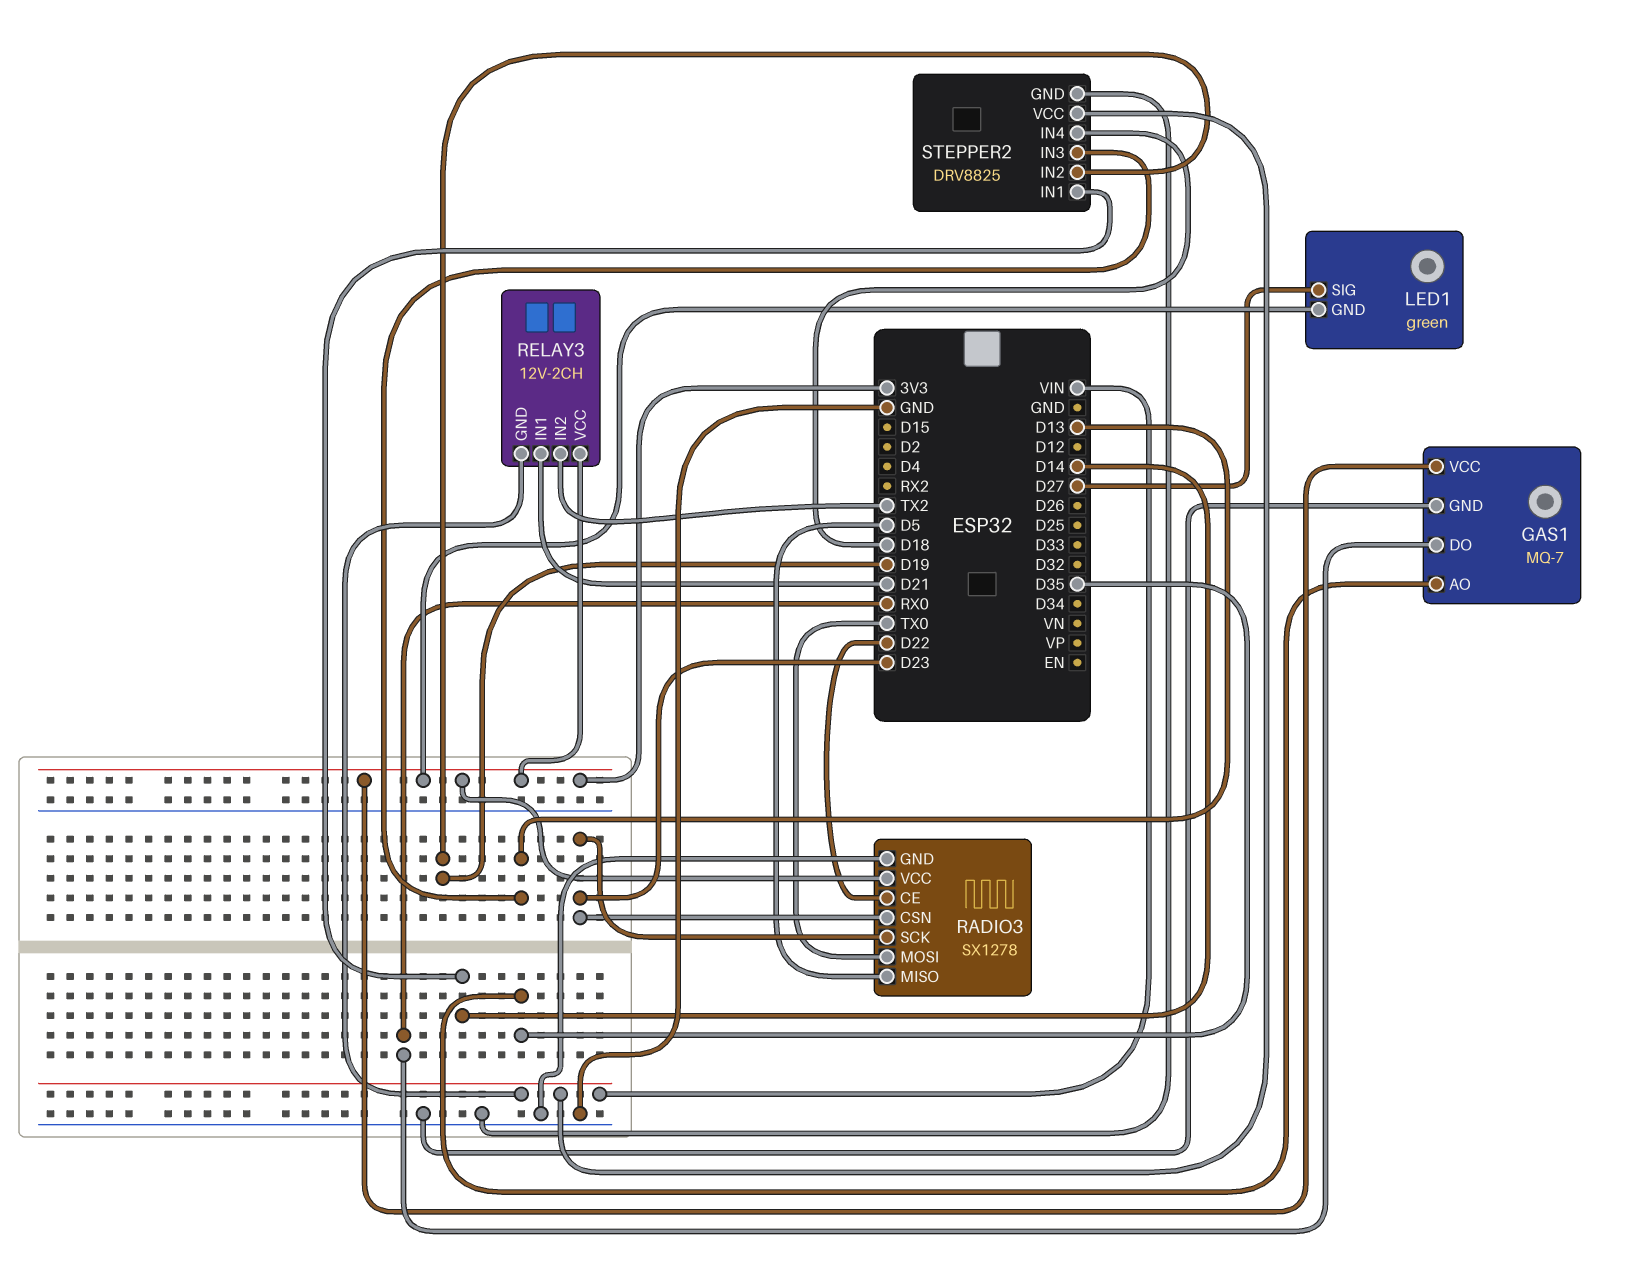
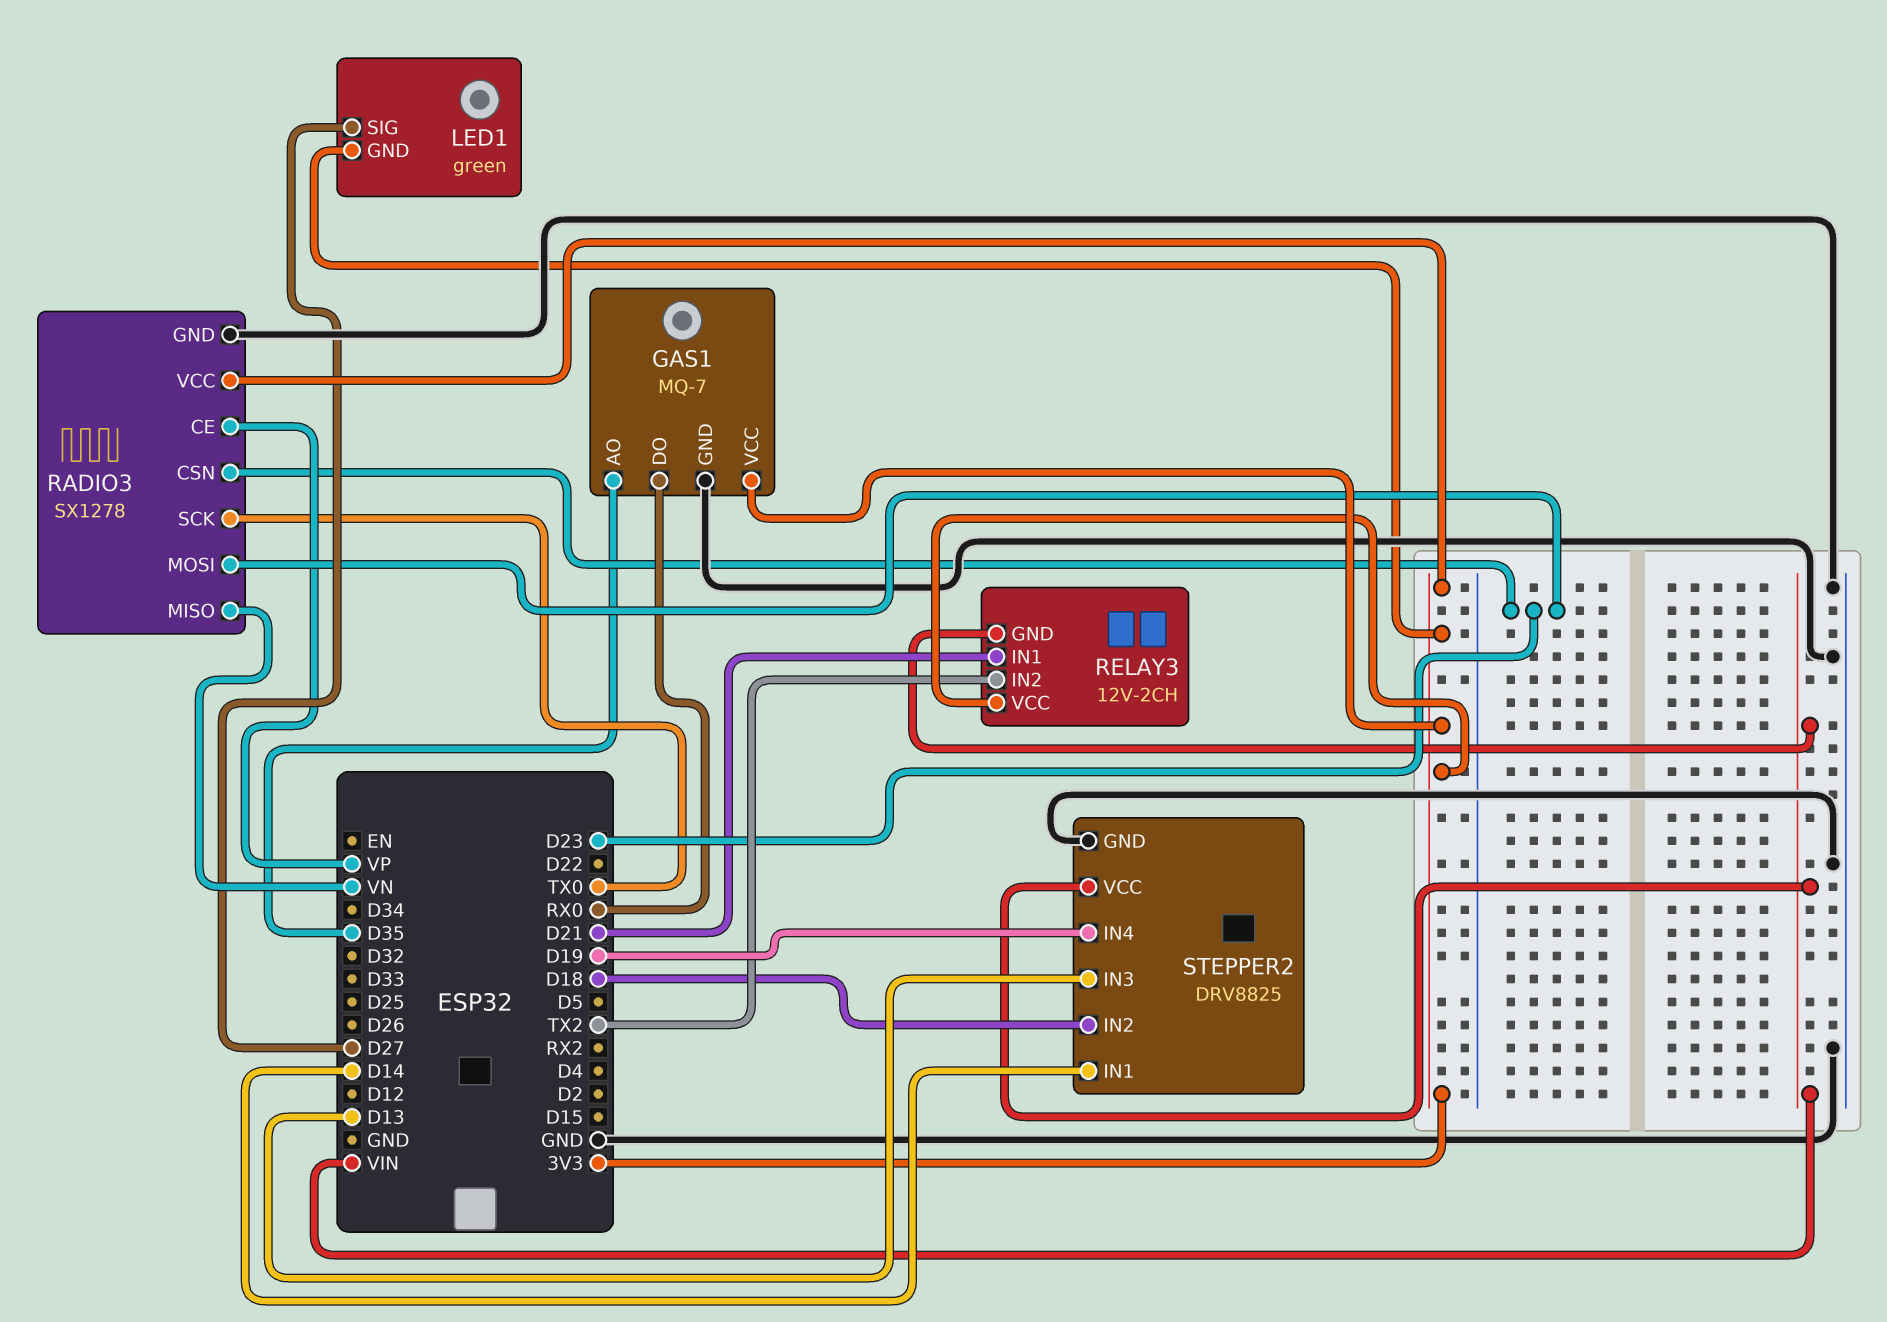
RADIO3 pin CE: D22 -> VP
RADIO3 pin MISO: D5 -> VN
RADIO3 pin MOSI: TX0 -> D23
RADIO3 pin SCK: D23 -> TX0
STEPPER2 pin IN2: D19 -> D18
STEPPER2 pin IN4: D18 -> D19

